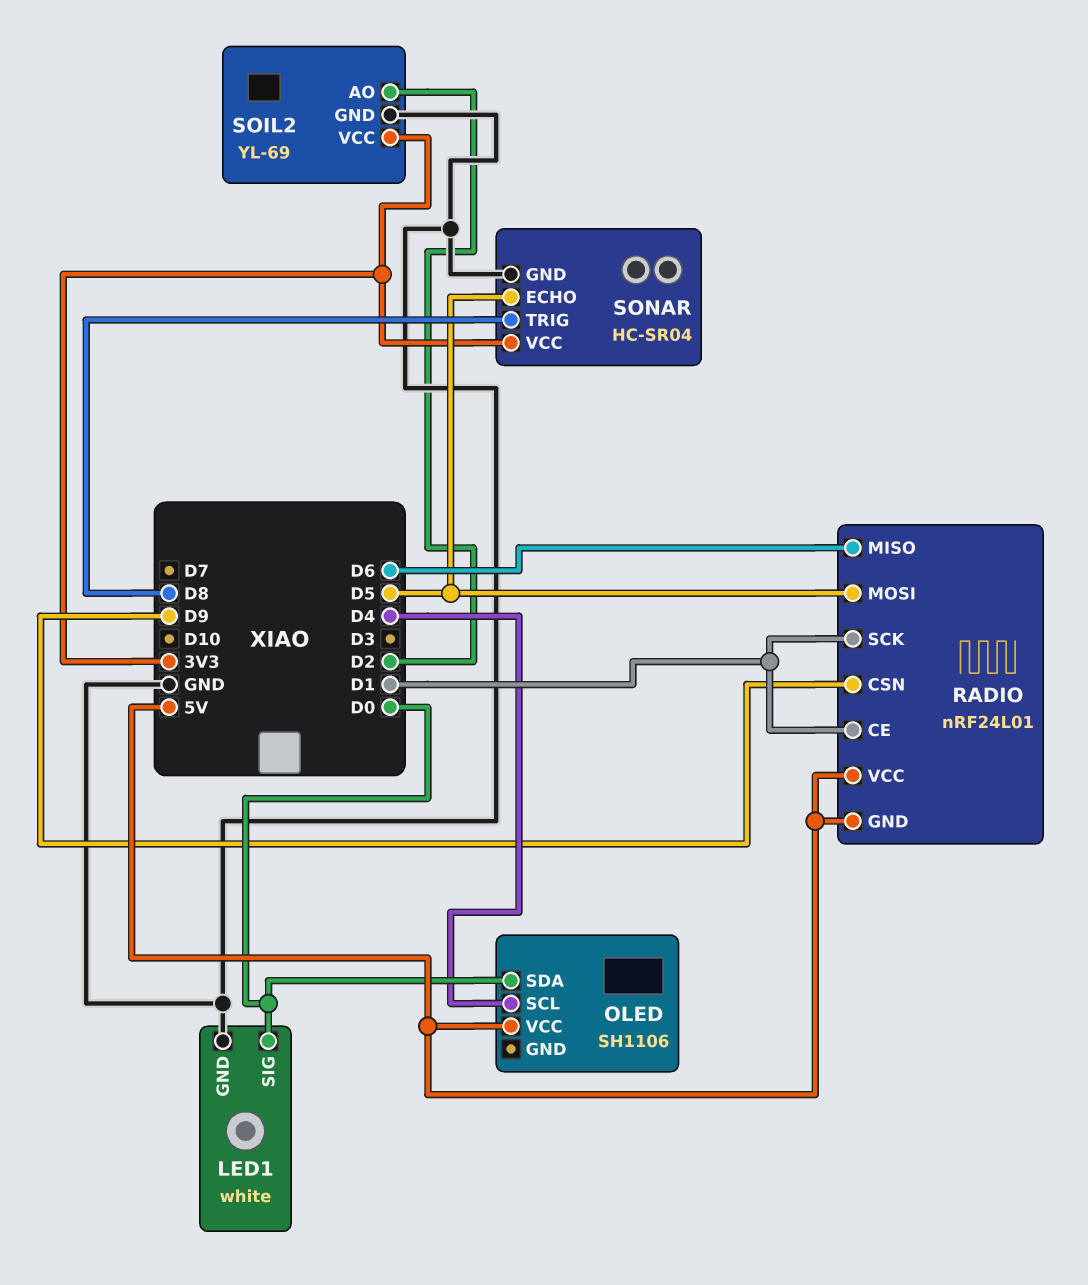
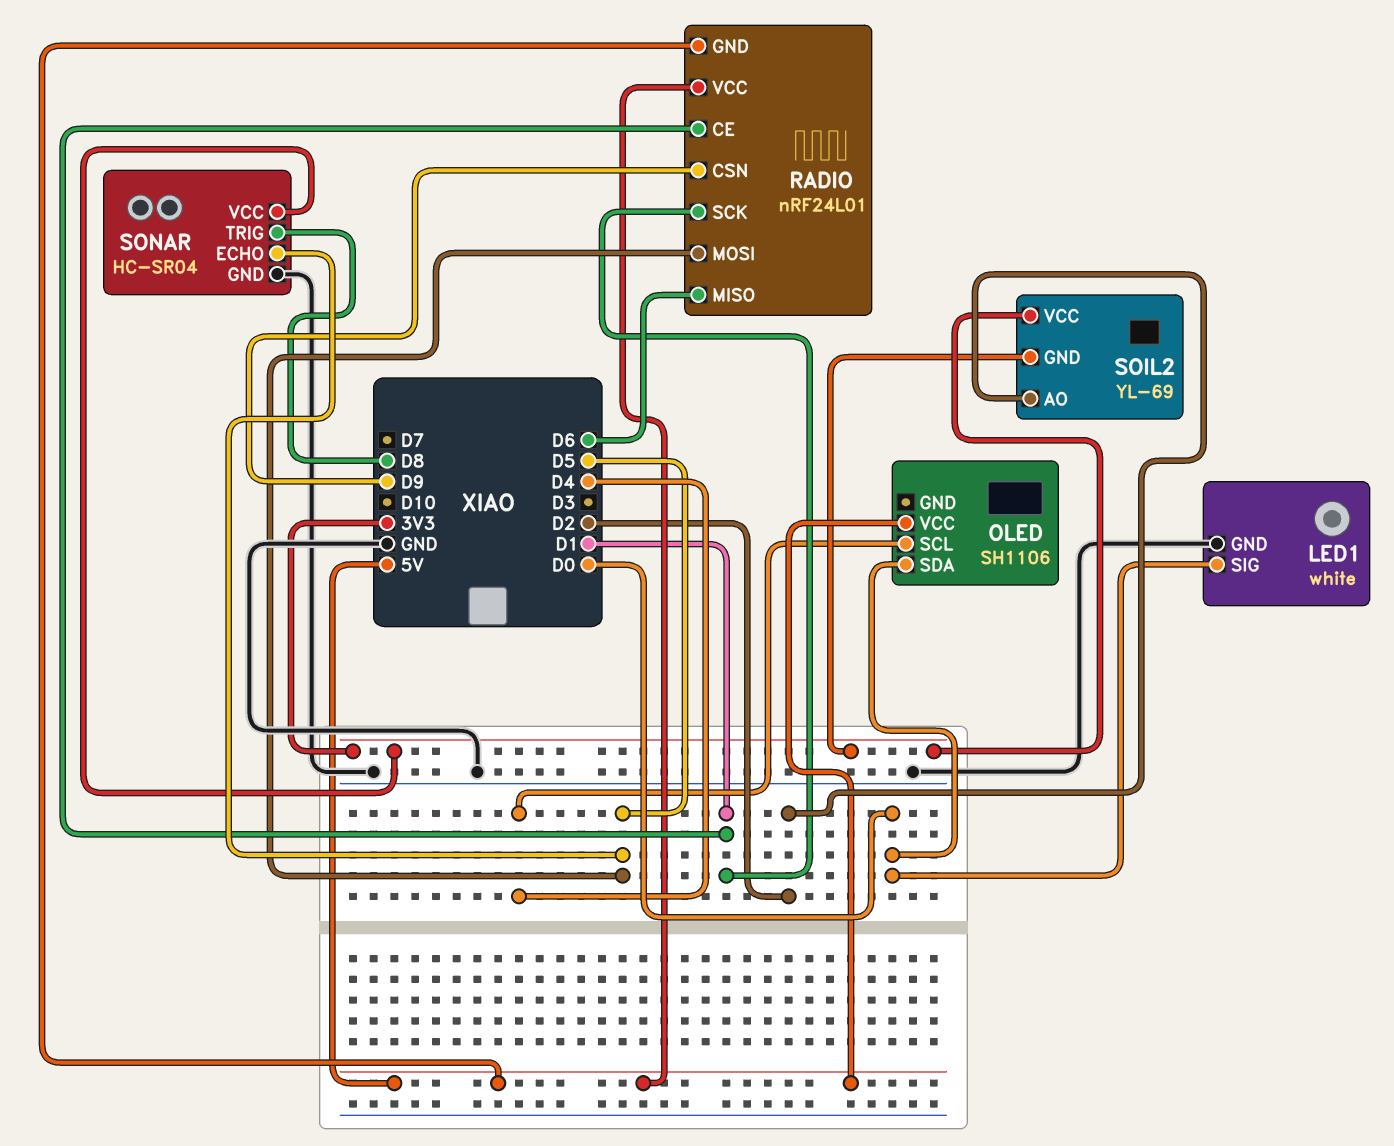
SOIL2 pin GND: GND -> 3V3

